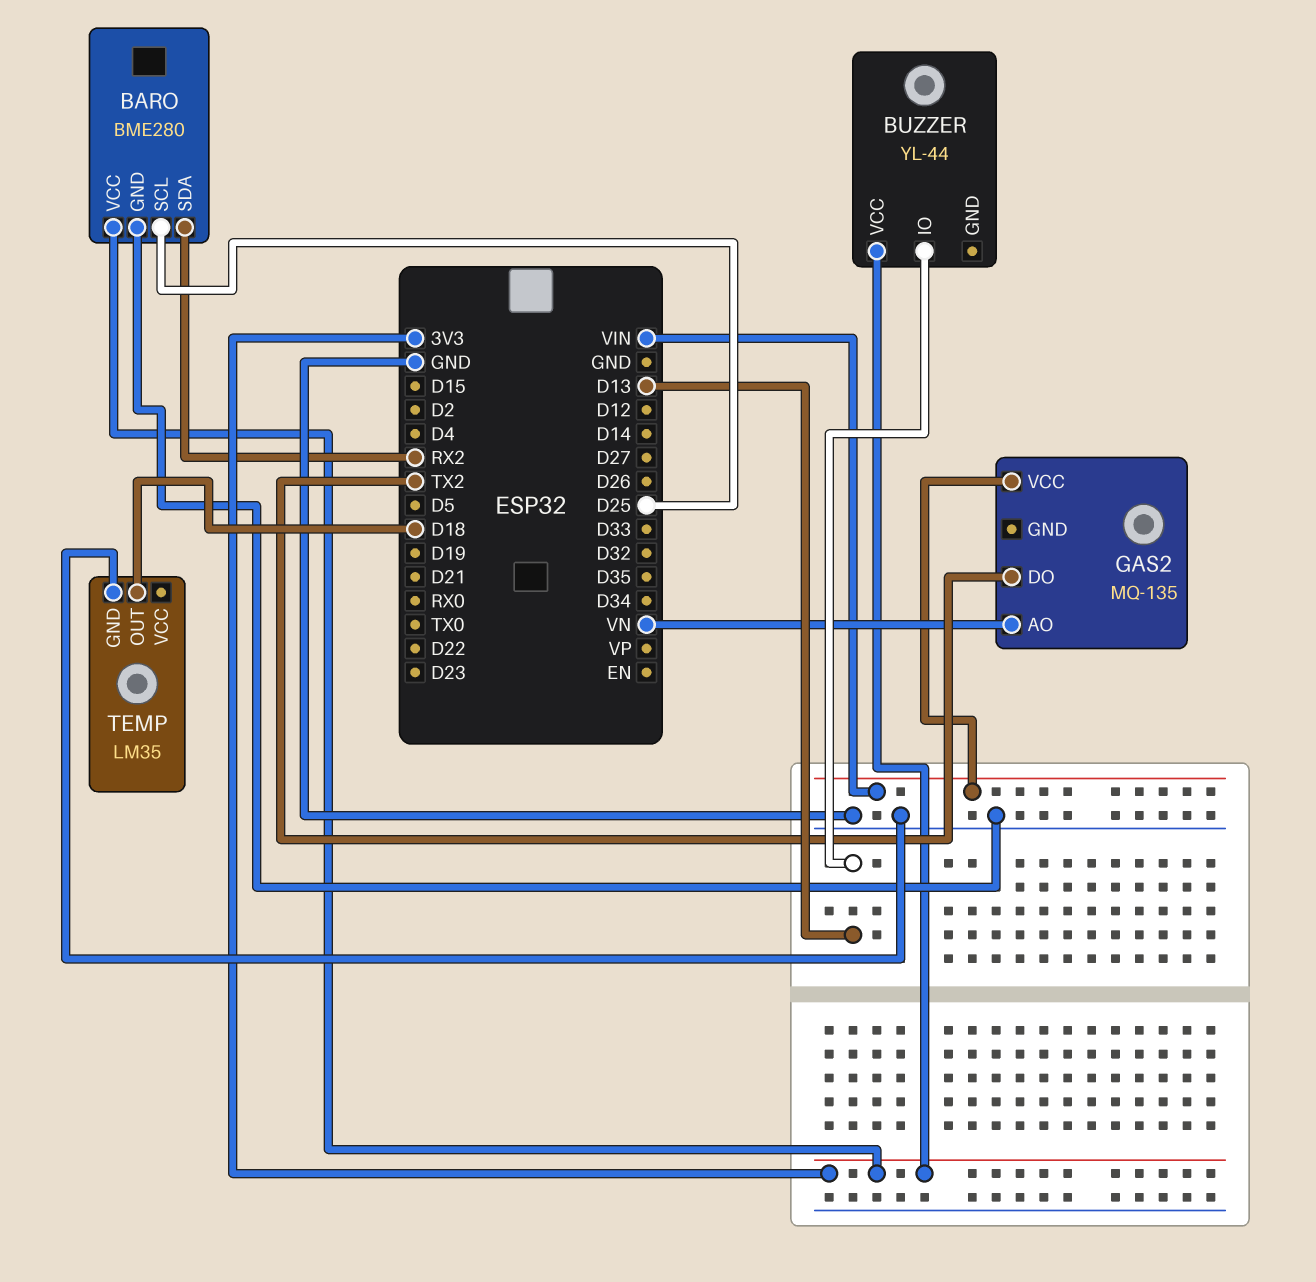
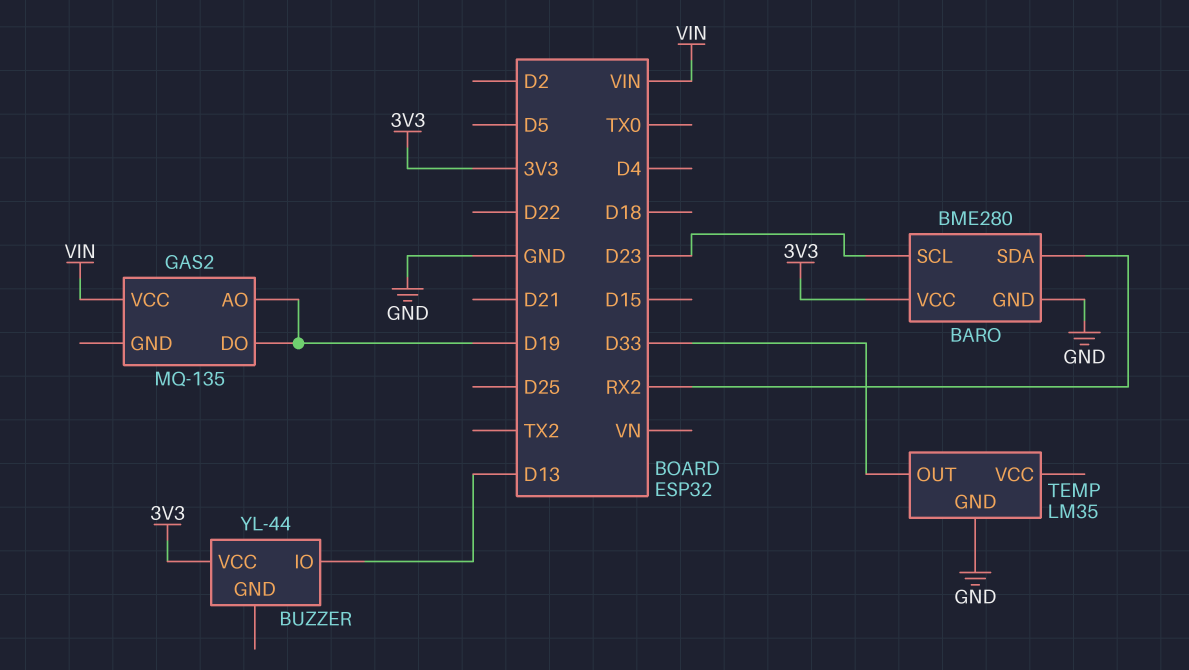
BARO pin SCL: D25 -> D23
GAS2 pin AO: VN -> D19
GAS2 pin DO: TX2 -> D19
TEMP pin OUT: D18 -> D33

